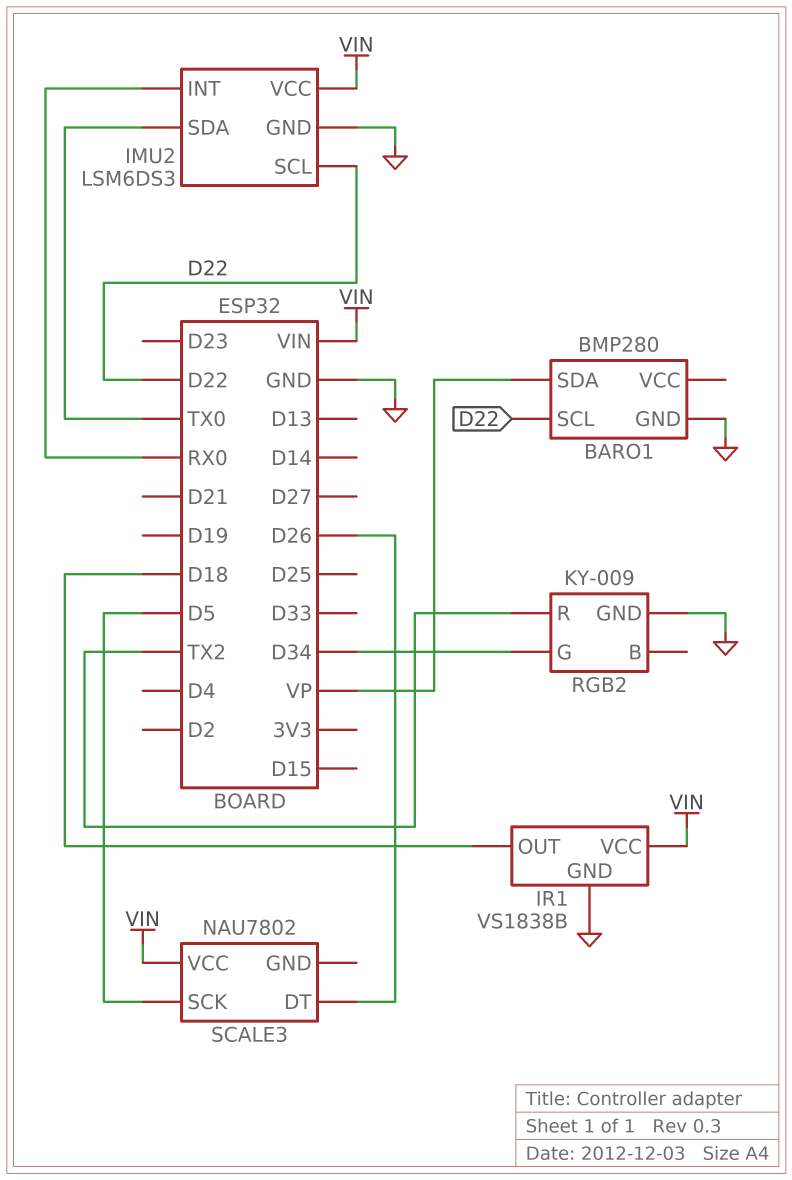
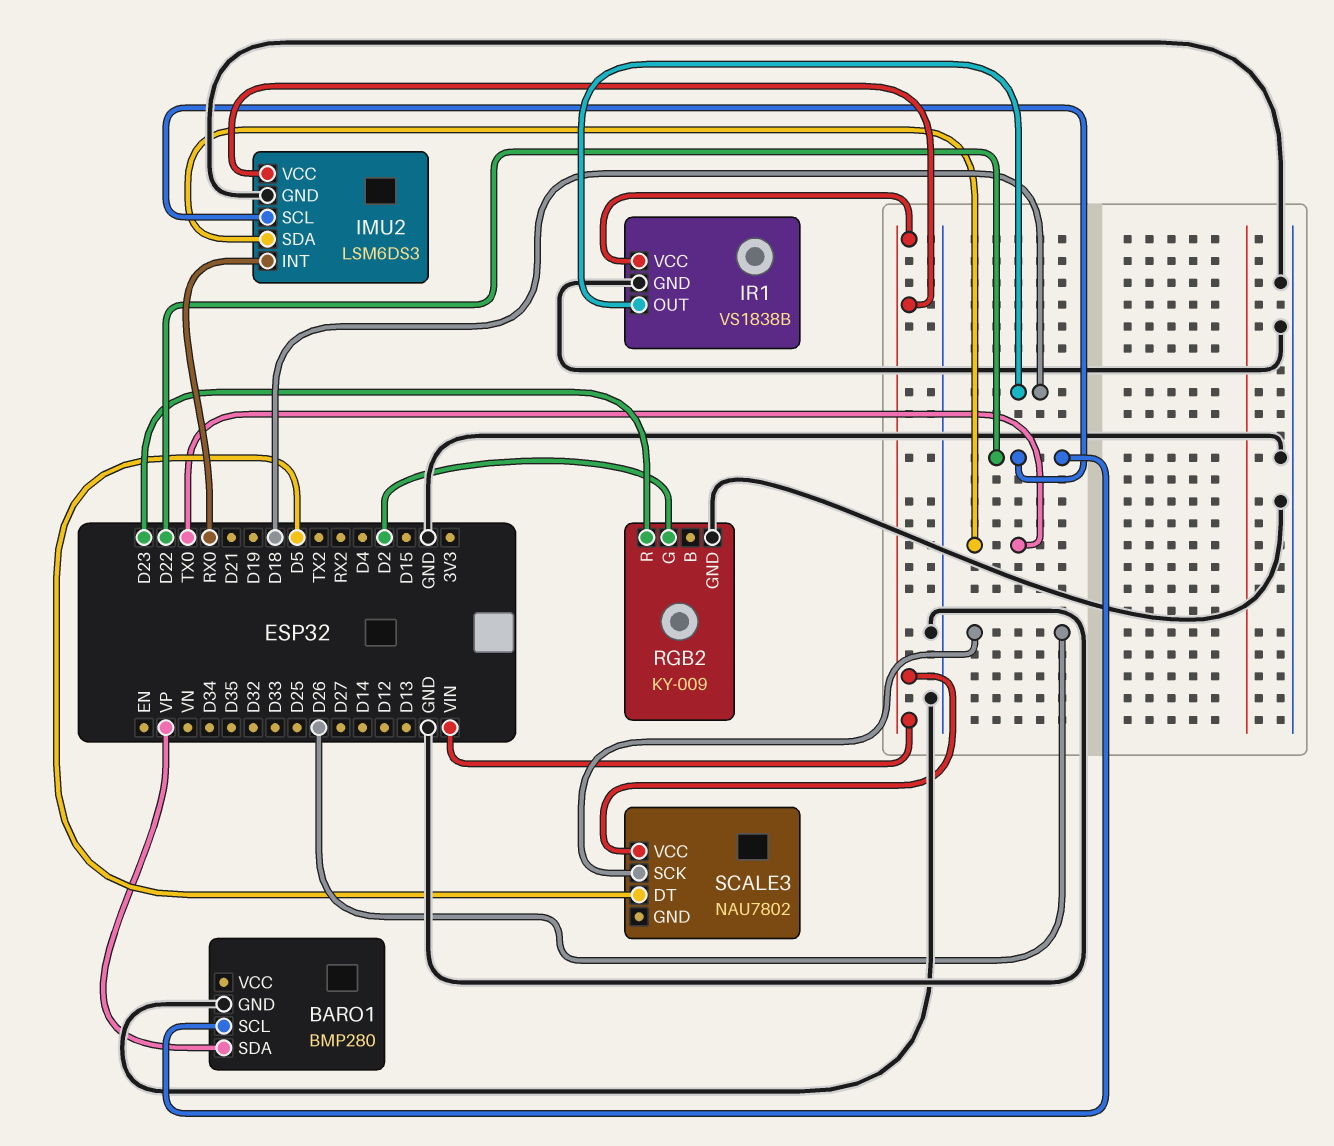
RGB2 pin G: D34 -> D2
RGB2 pin R: TX2 -> D23
SCALE3 pin DT: D26 -> D5
SCALE3 pin SCK: D5 -> D26

